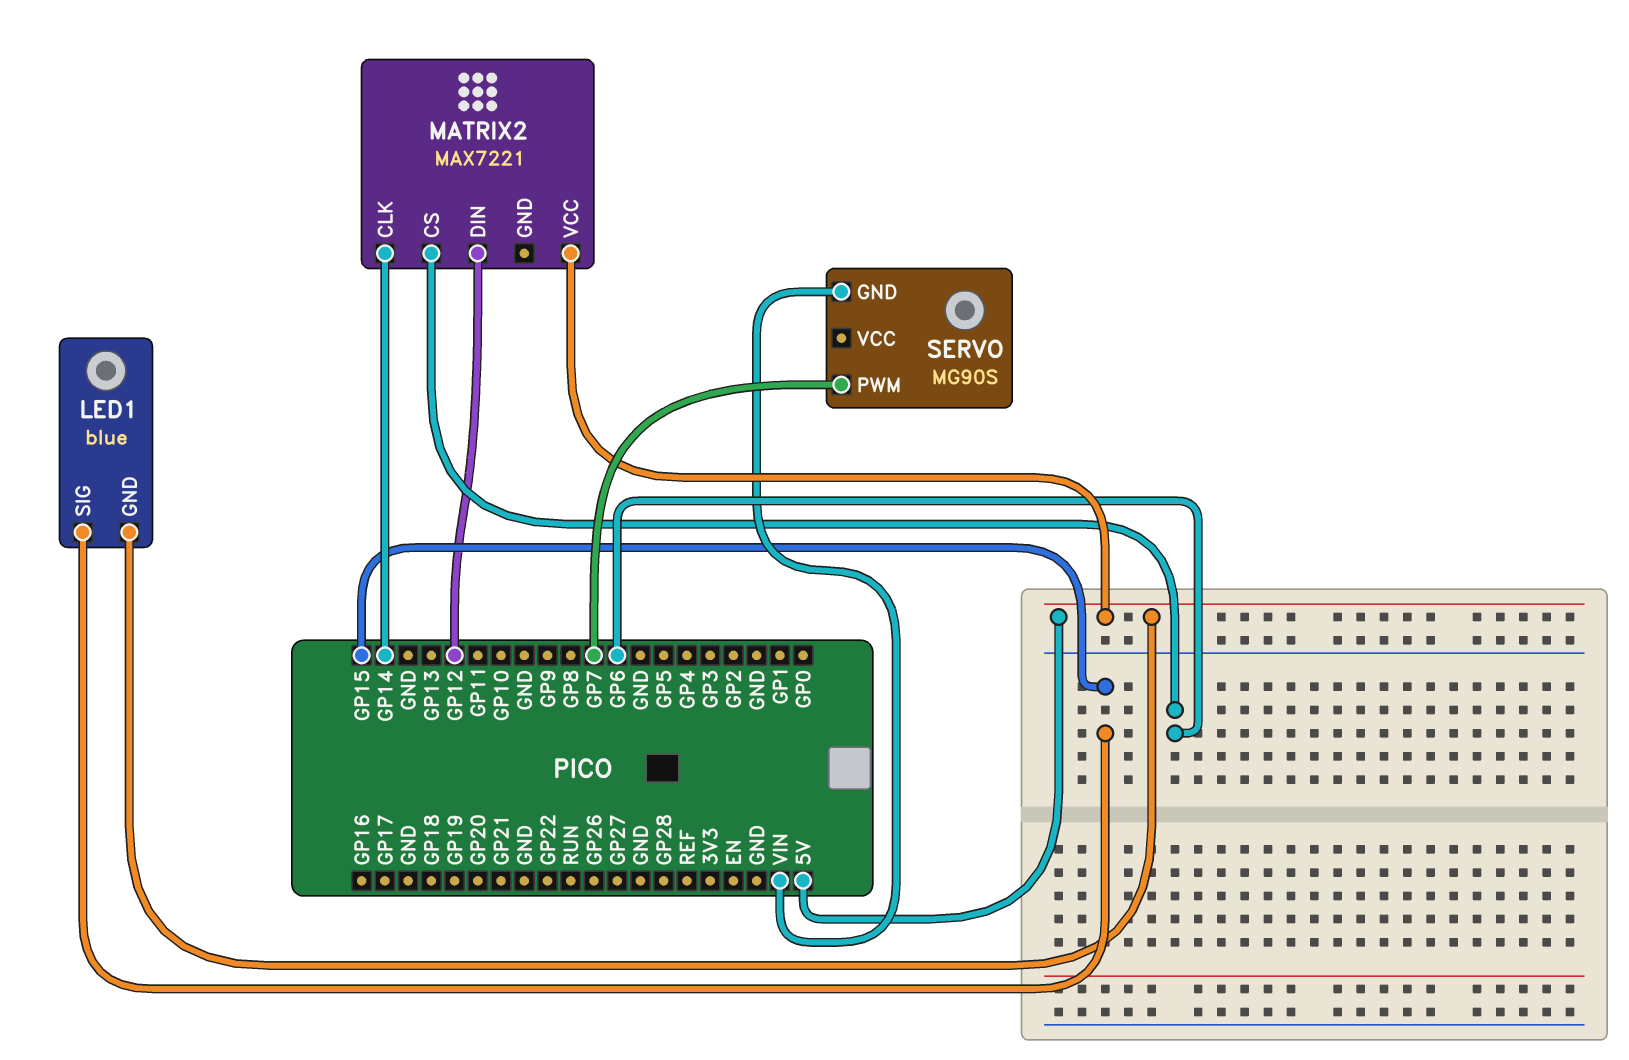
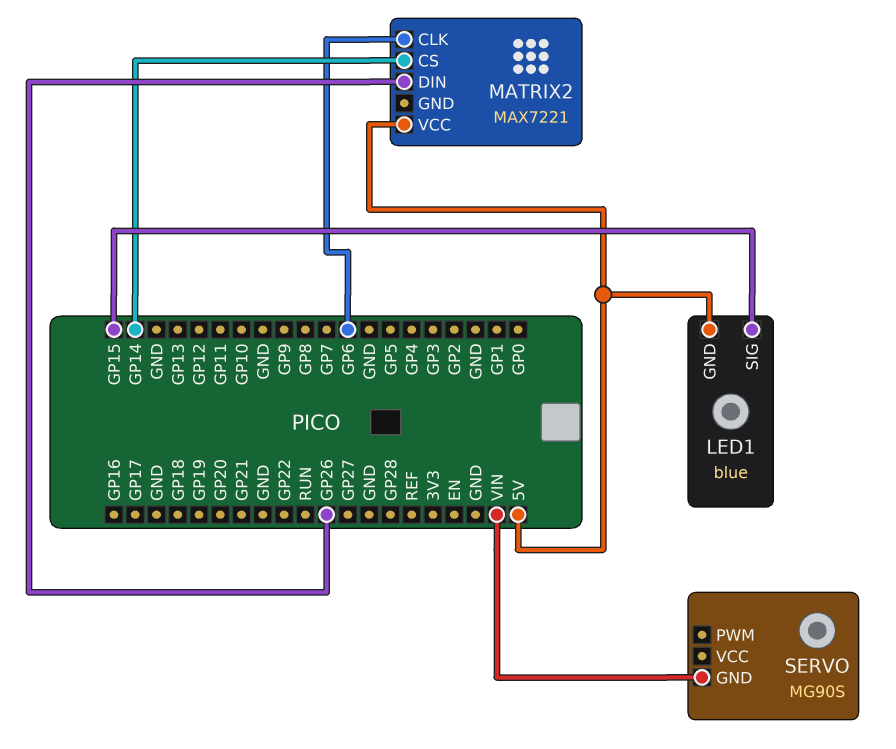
MATRIX2 pin CLK: GP14 -> GP6
MATRIX2 pin CS: GP6 -> GP14
MATRIX2 pin DIN: GP12 -> GP26
SERVO pin PWM: GP7 -> none

